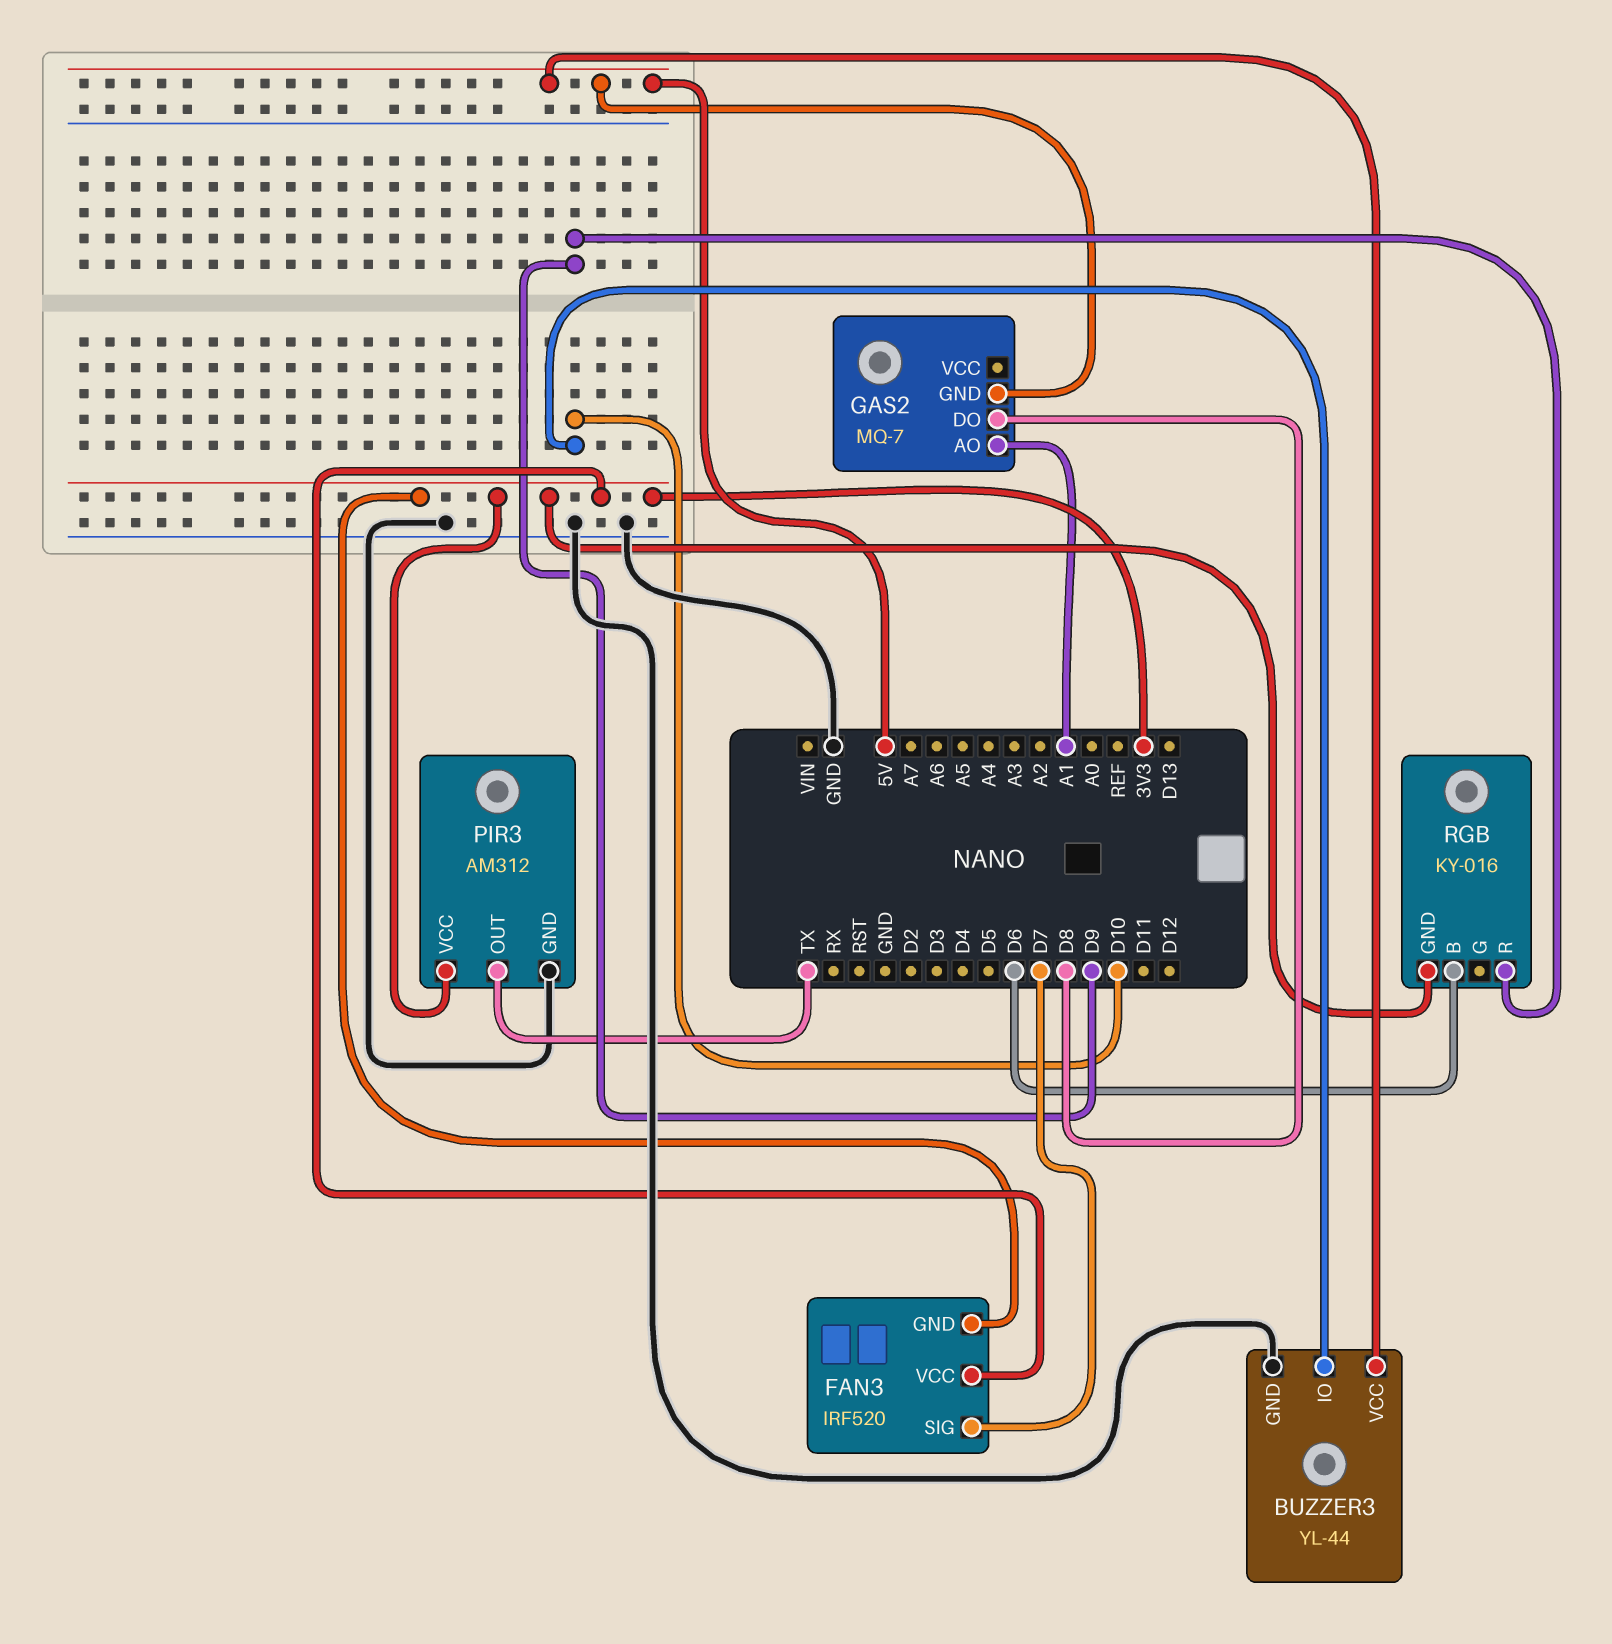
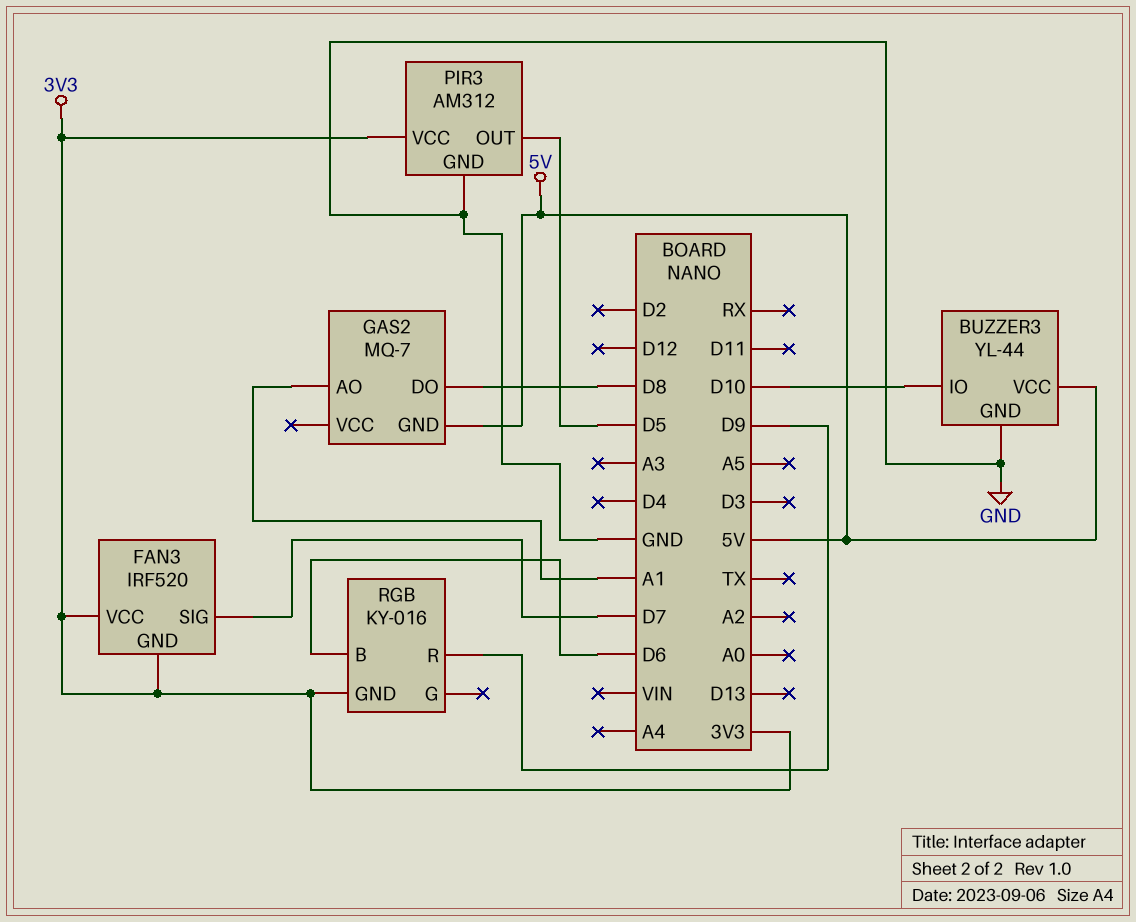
PIR3 pin OUT: TX -> D5

